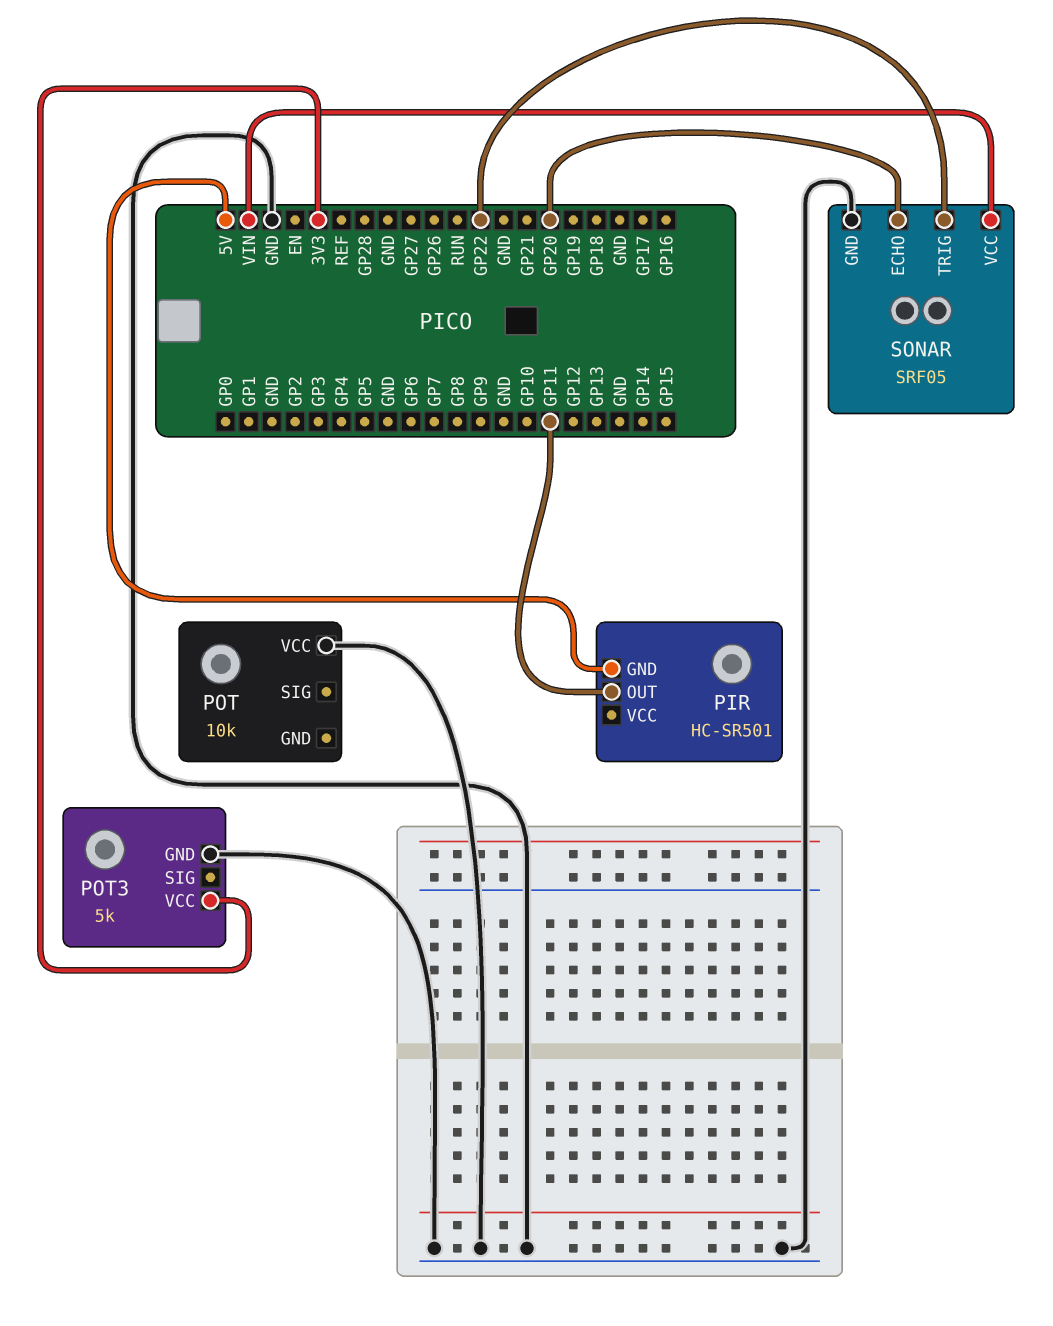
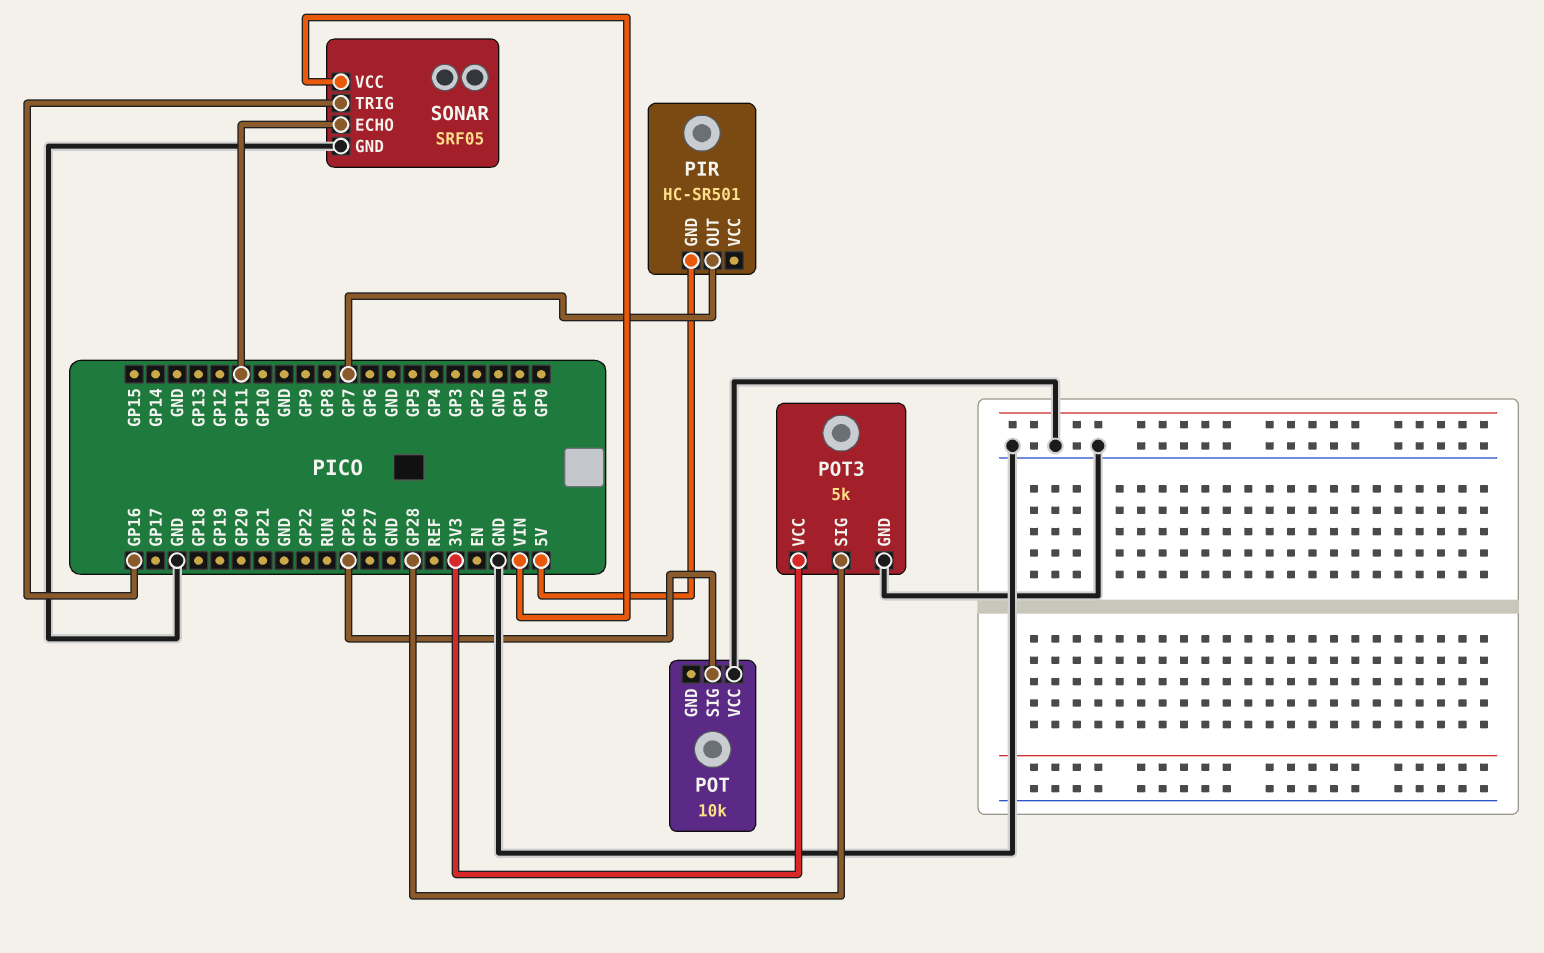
PIR pin OUT: GP11 -> GP7
POT pin SIG: none -> GP26
POT3 pin SIG: none -> GP28
SONAR pin ECHO: GP20 -> GP11
SONAR pin TRIG: GP22 -> GP16

